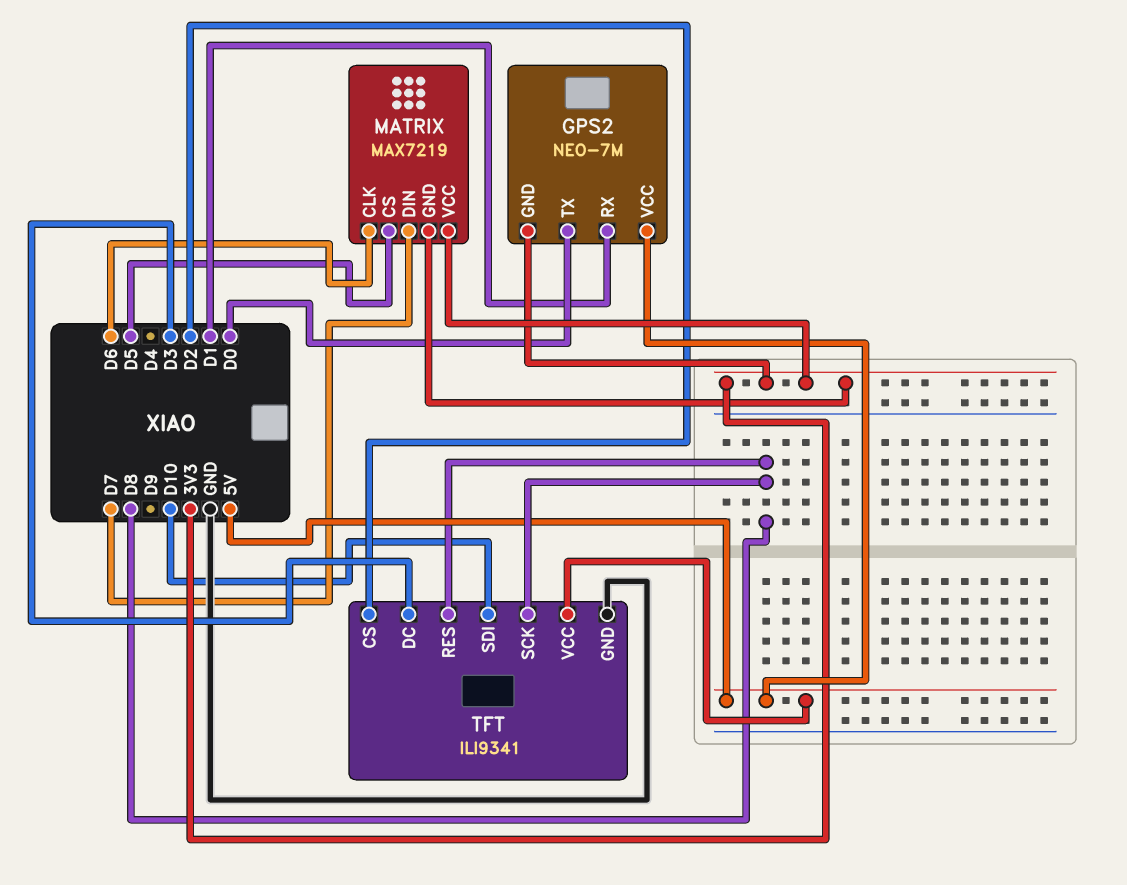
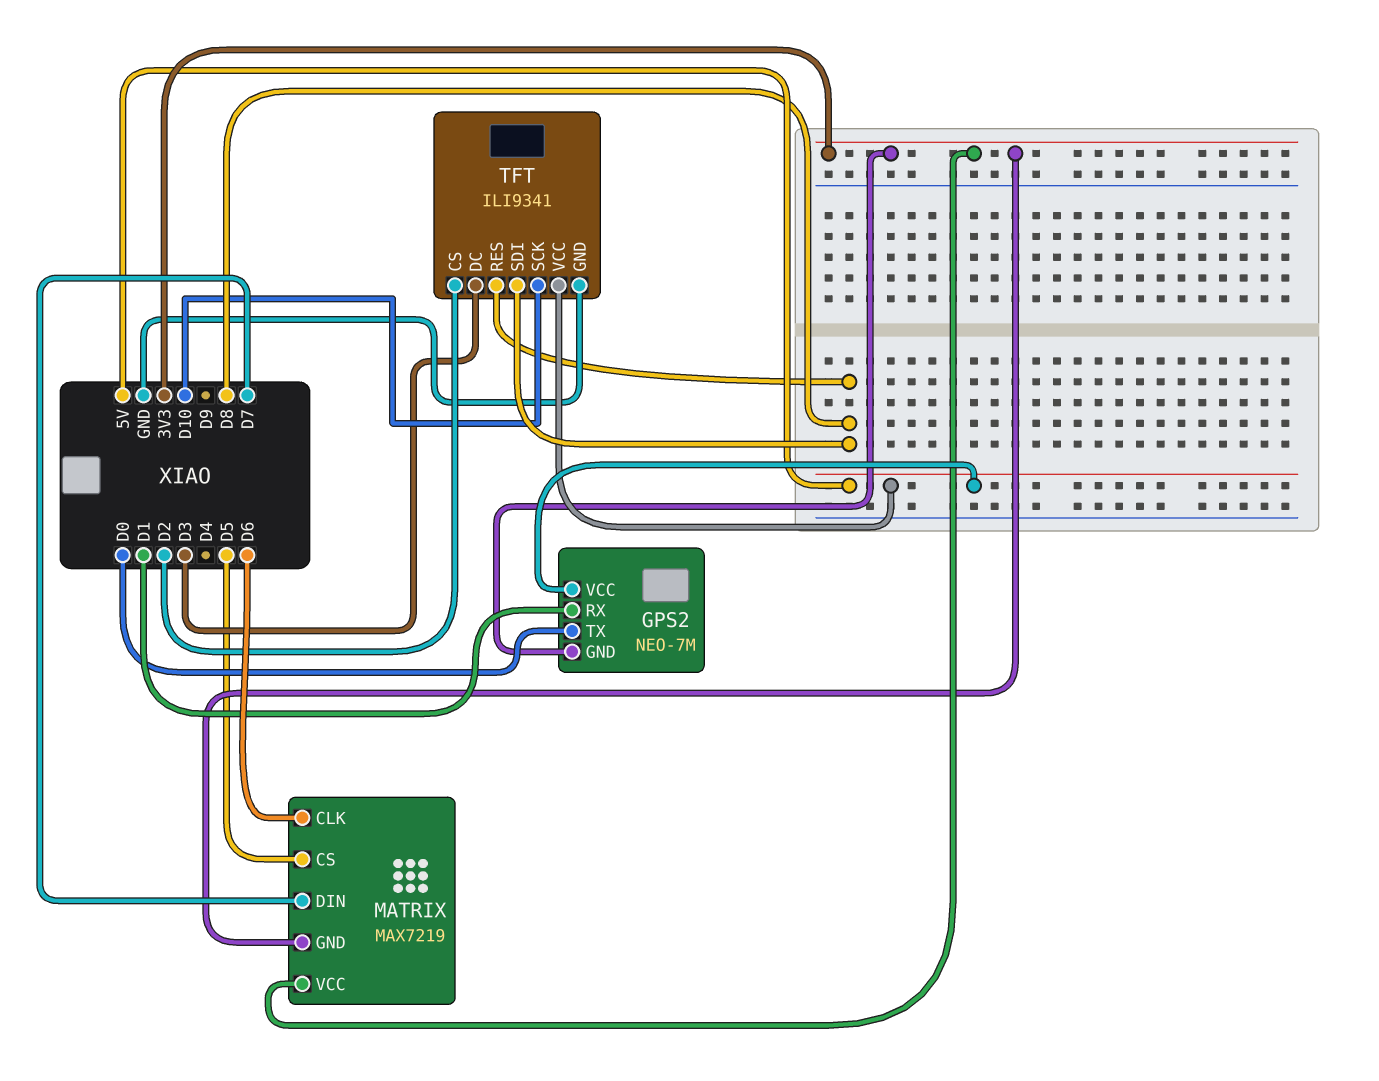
TFT pin SCK: D8 -> D10
TFT pin SDI: D10 -> D8

